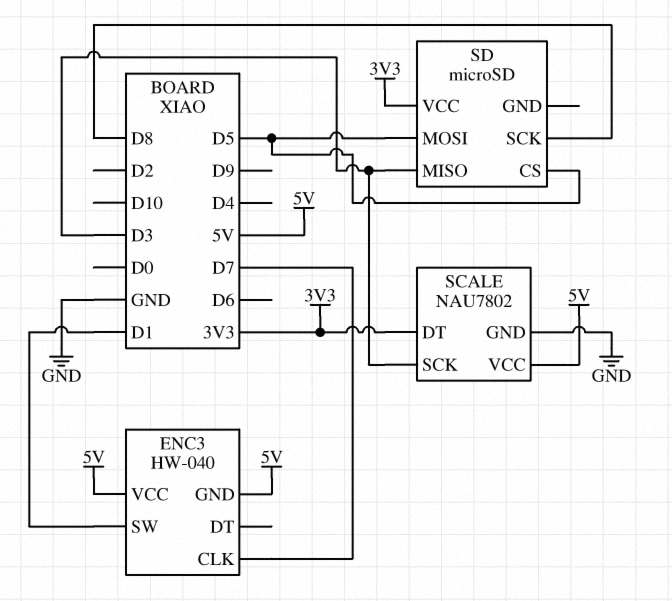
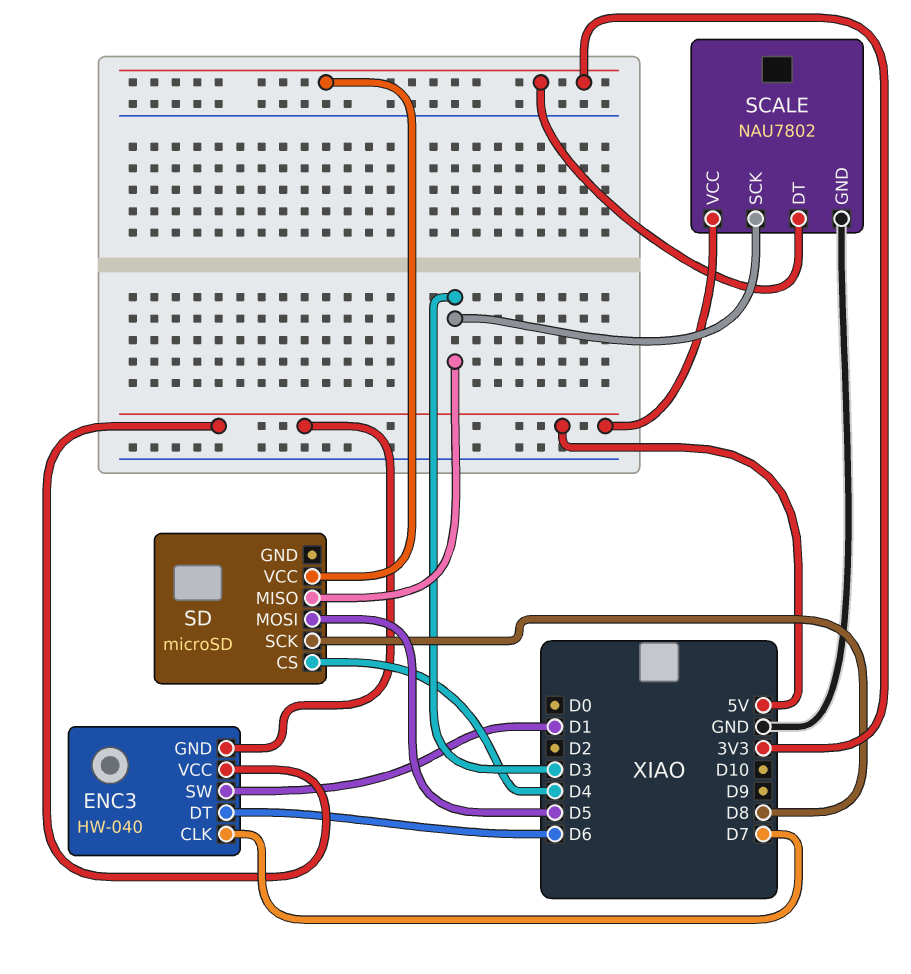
ENC3 pin DT: none -> D6
SD pin CS: D5 -> D4

